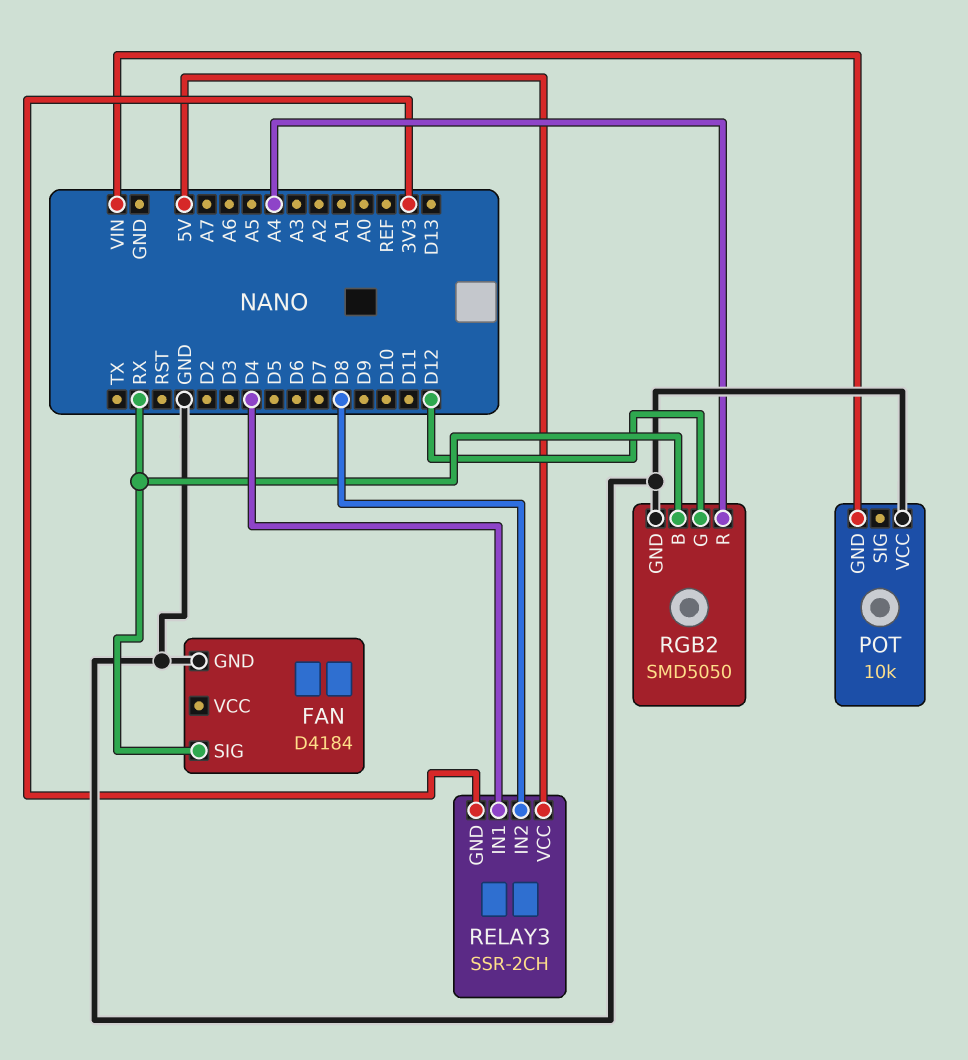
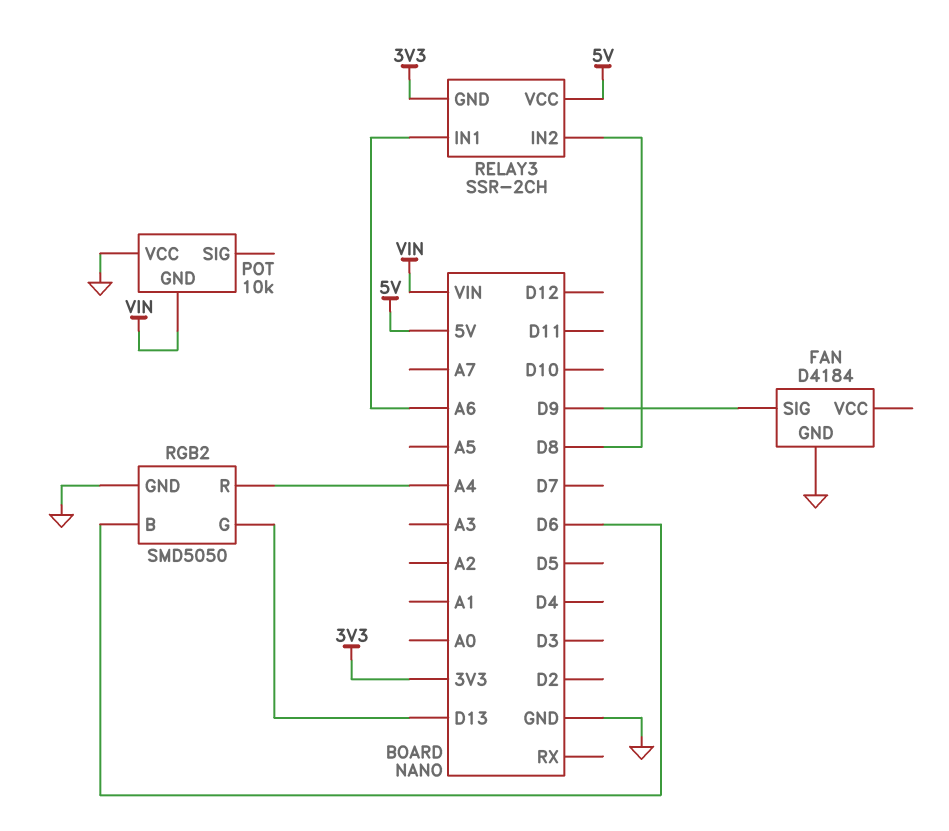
FAN pin SIG: RX -> D9
RELAY3 pin IN1: D4 -> A6
RGB2 pin B: RX -> D6
RGB2 pin G: D12 -> D13

